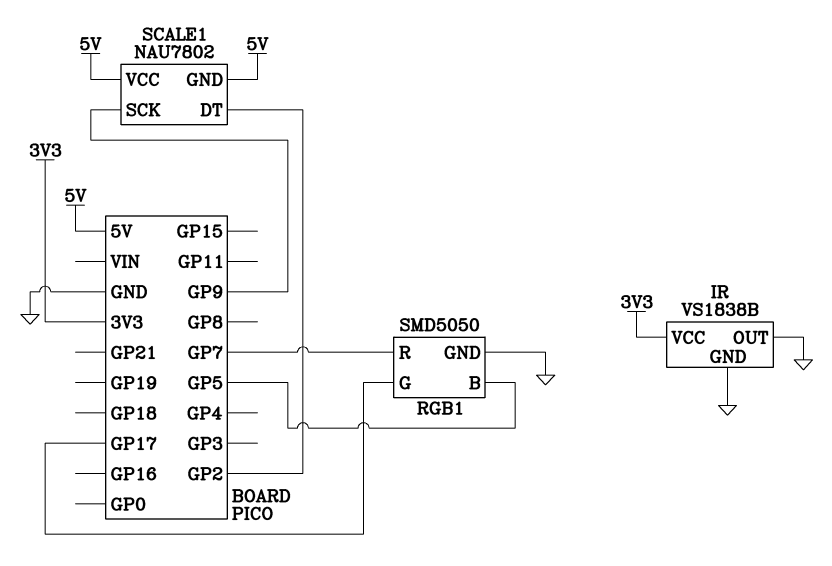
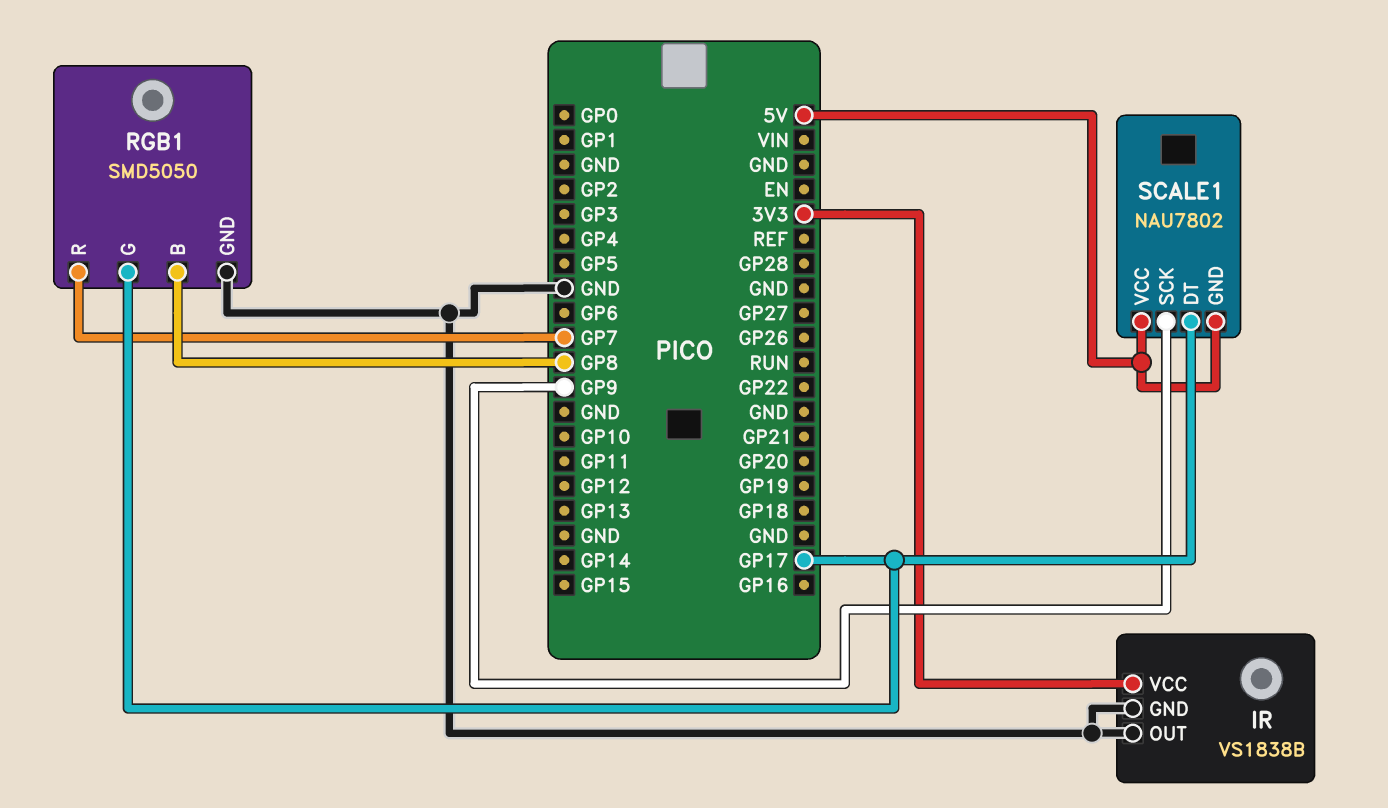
RGB1 pin B: GP5 -> GP8
SCALE1 pin DT: GP2 -> GP17

